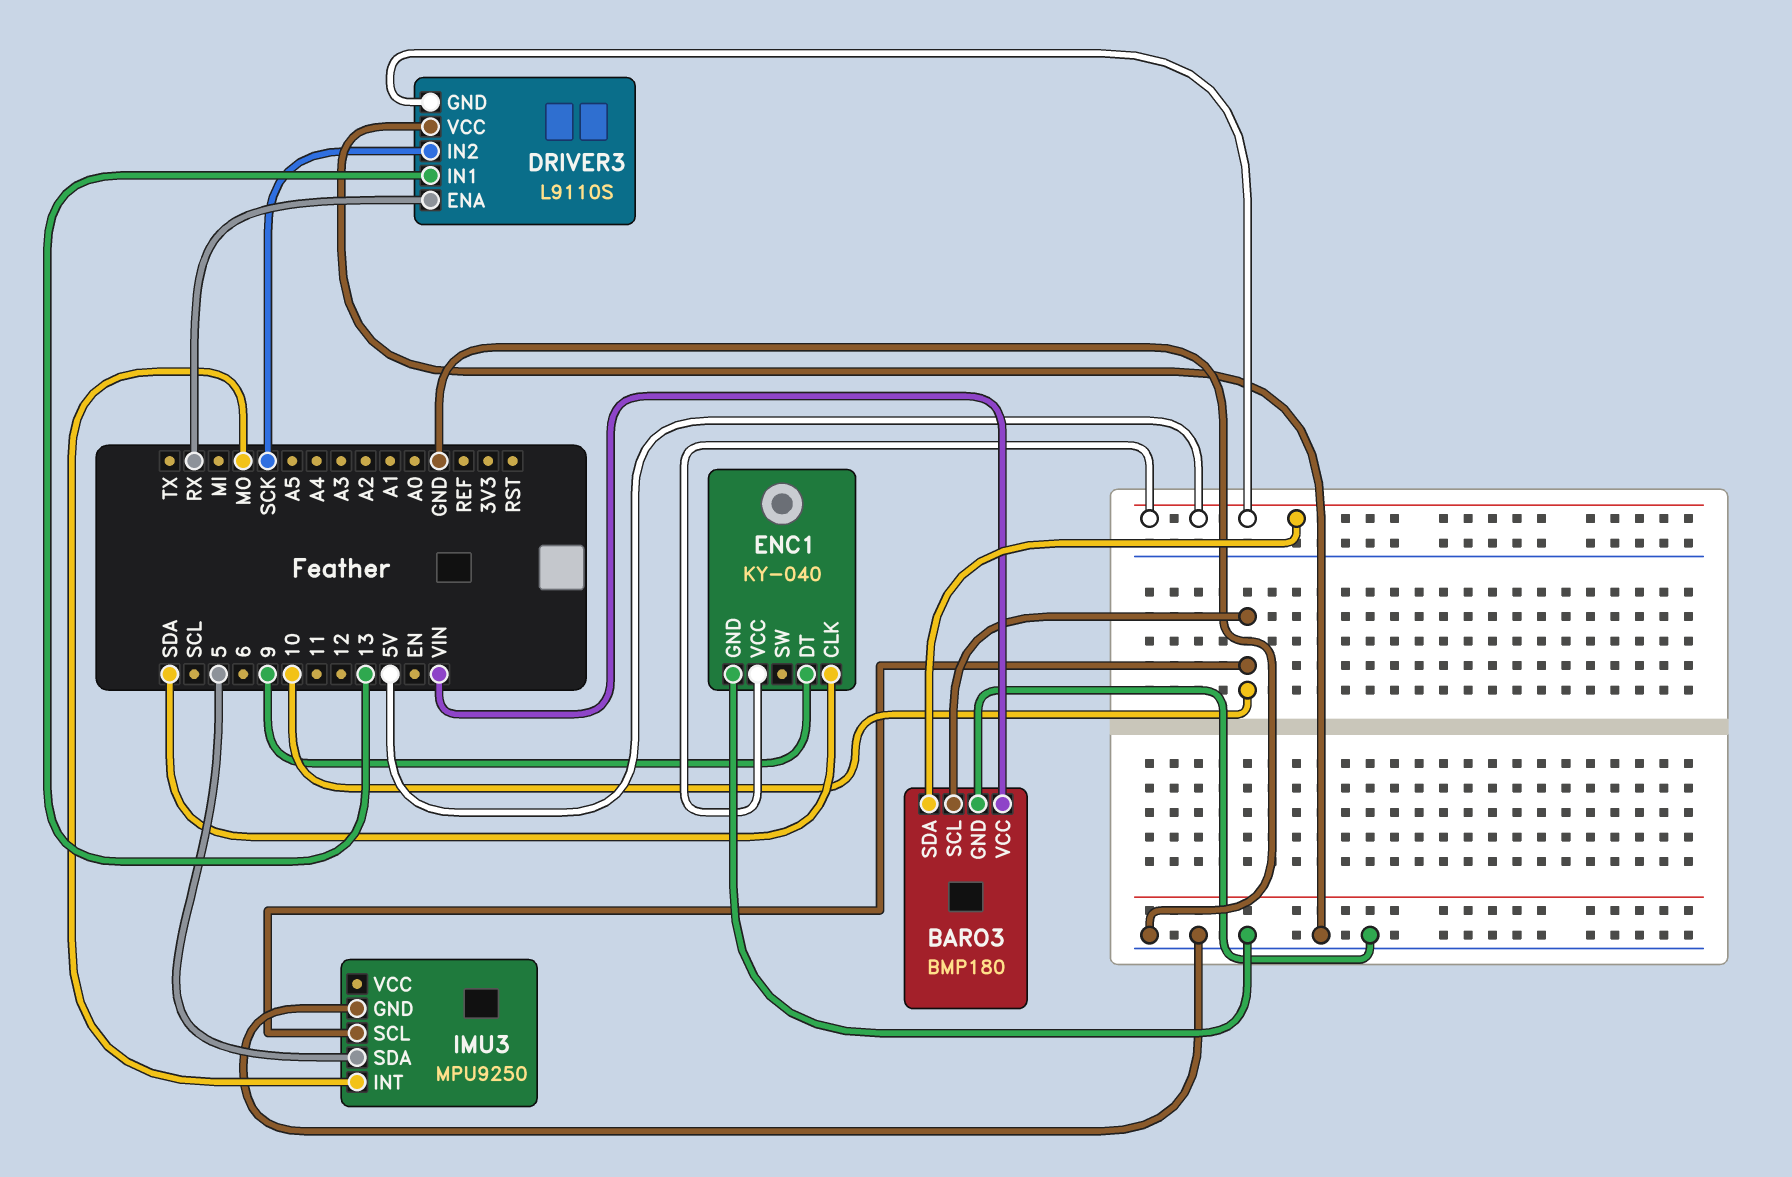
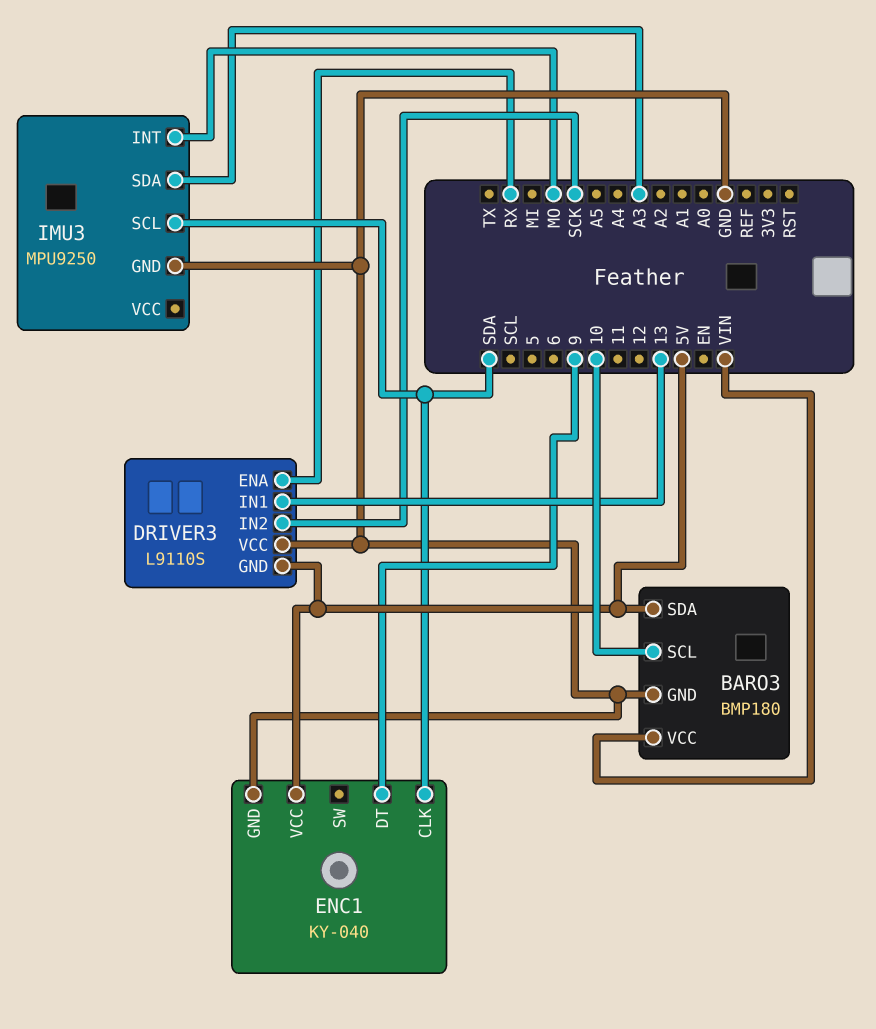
IMU3 pin SCL: 10 -> SDA
IMU3 pin SDA: 5 -> A3

